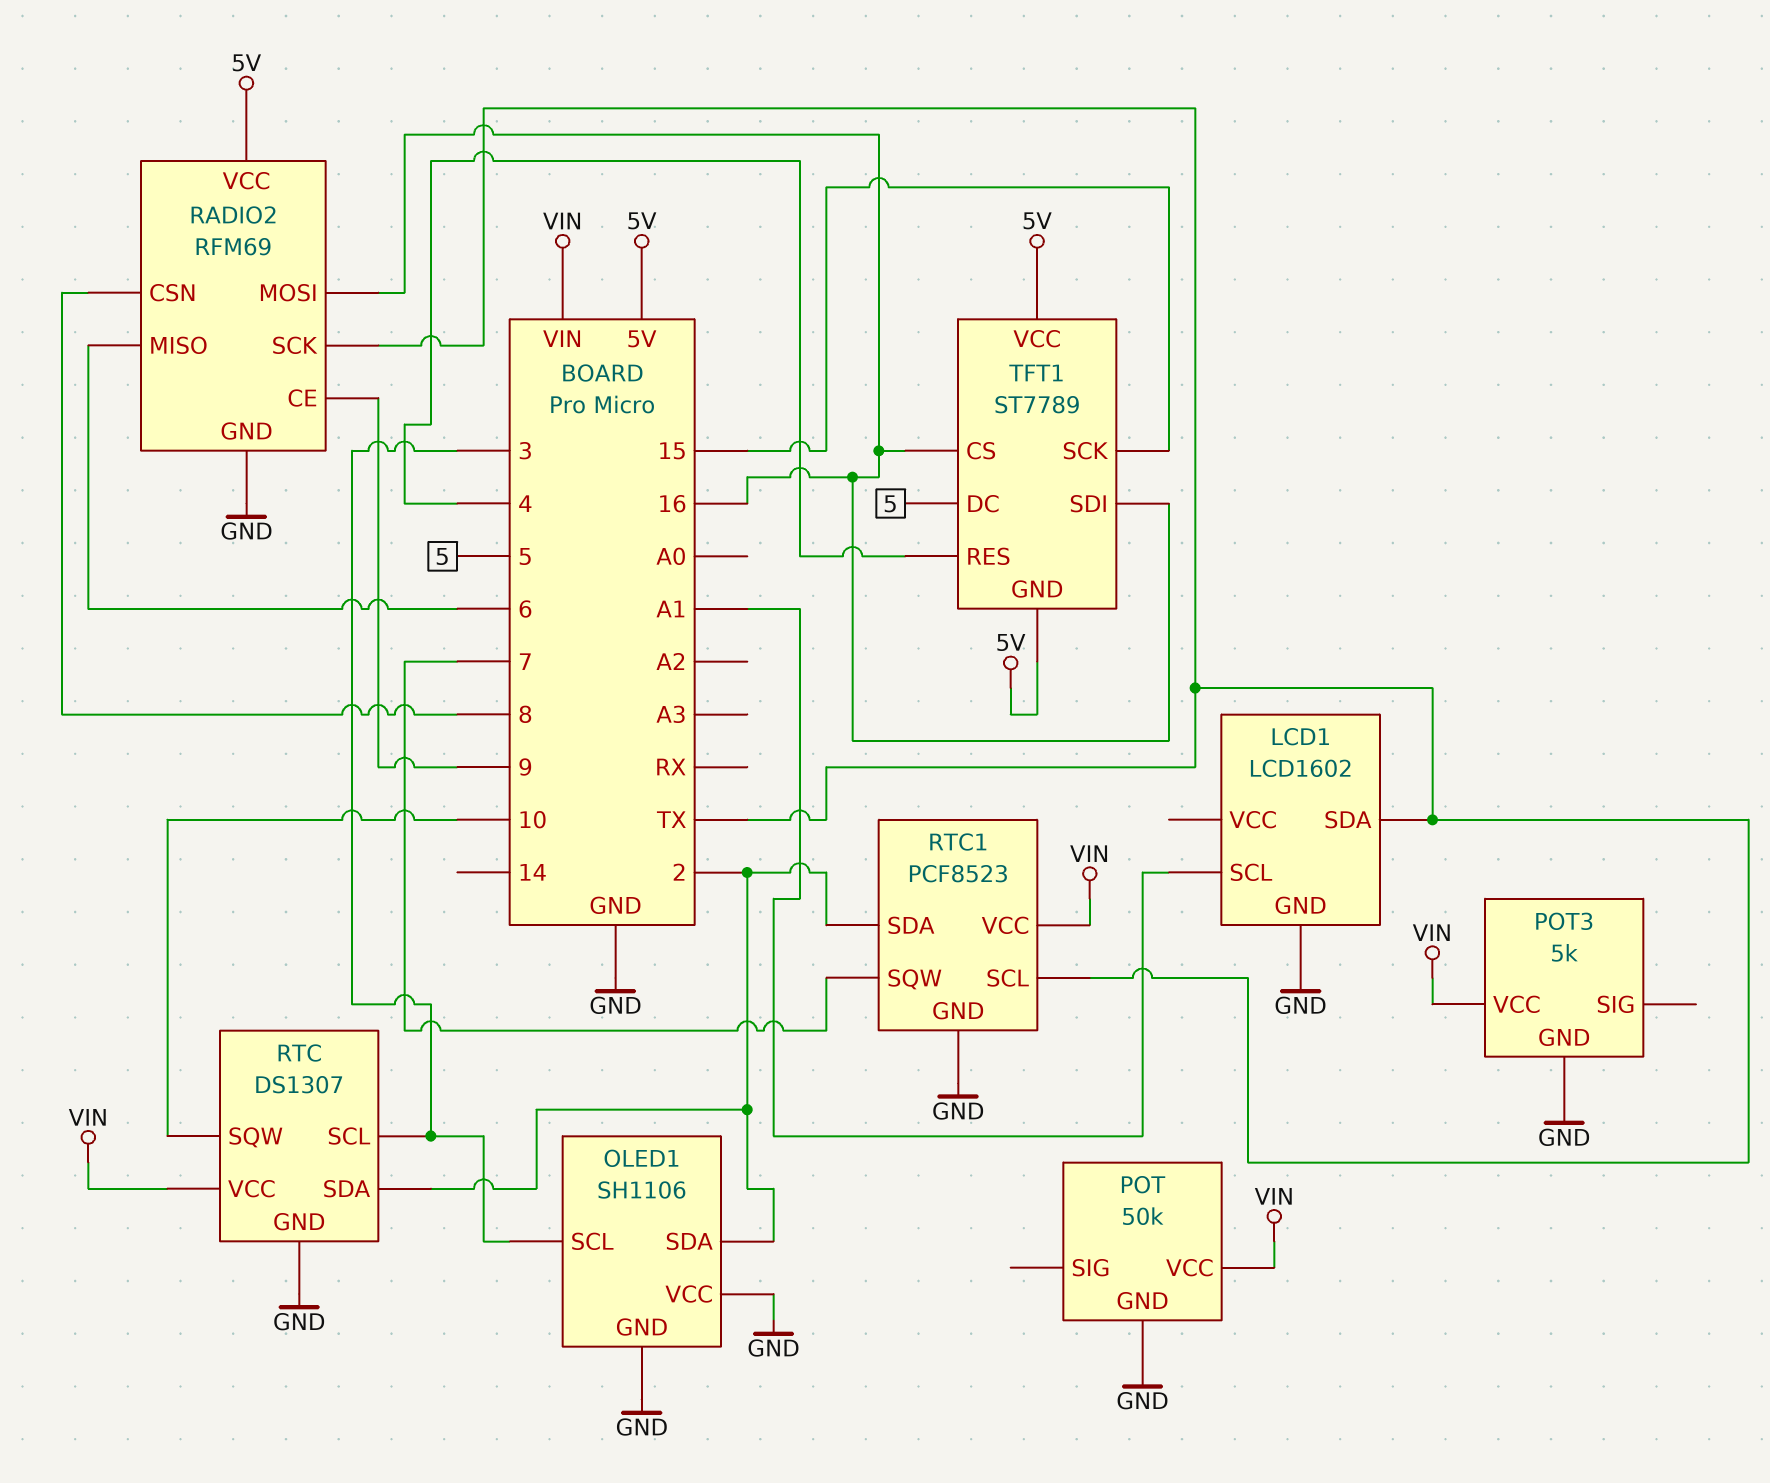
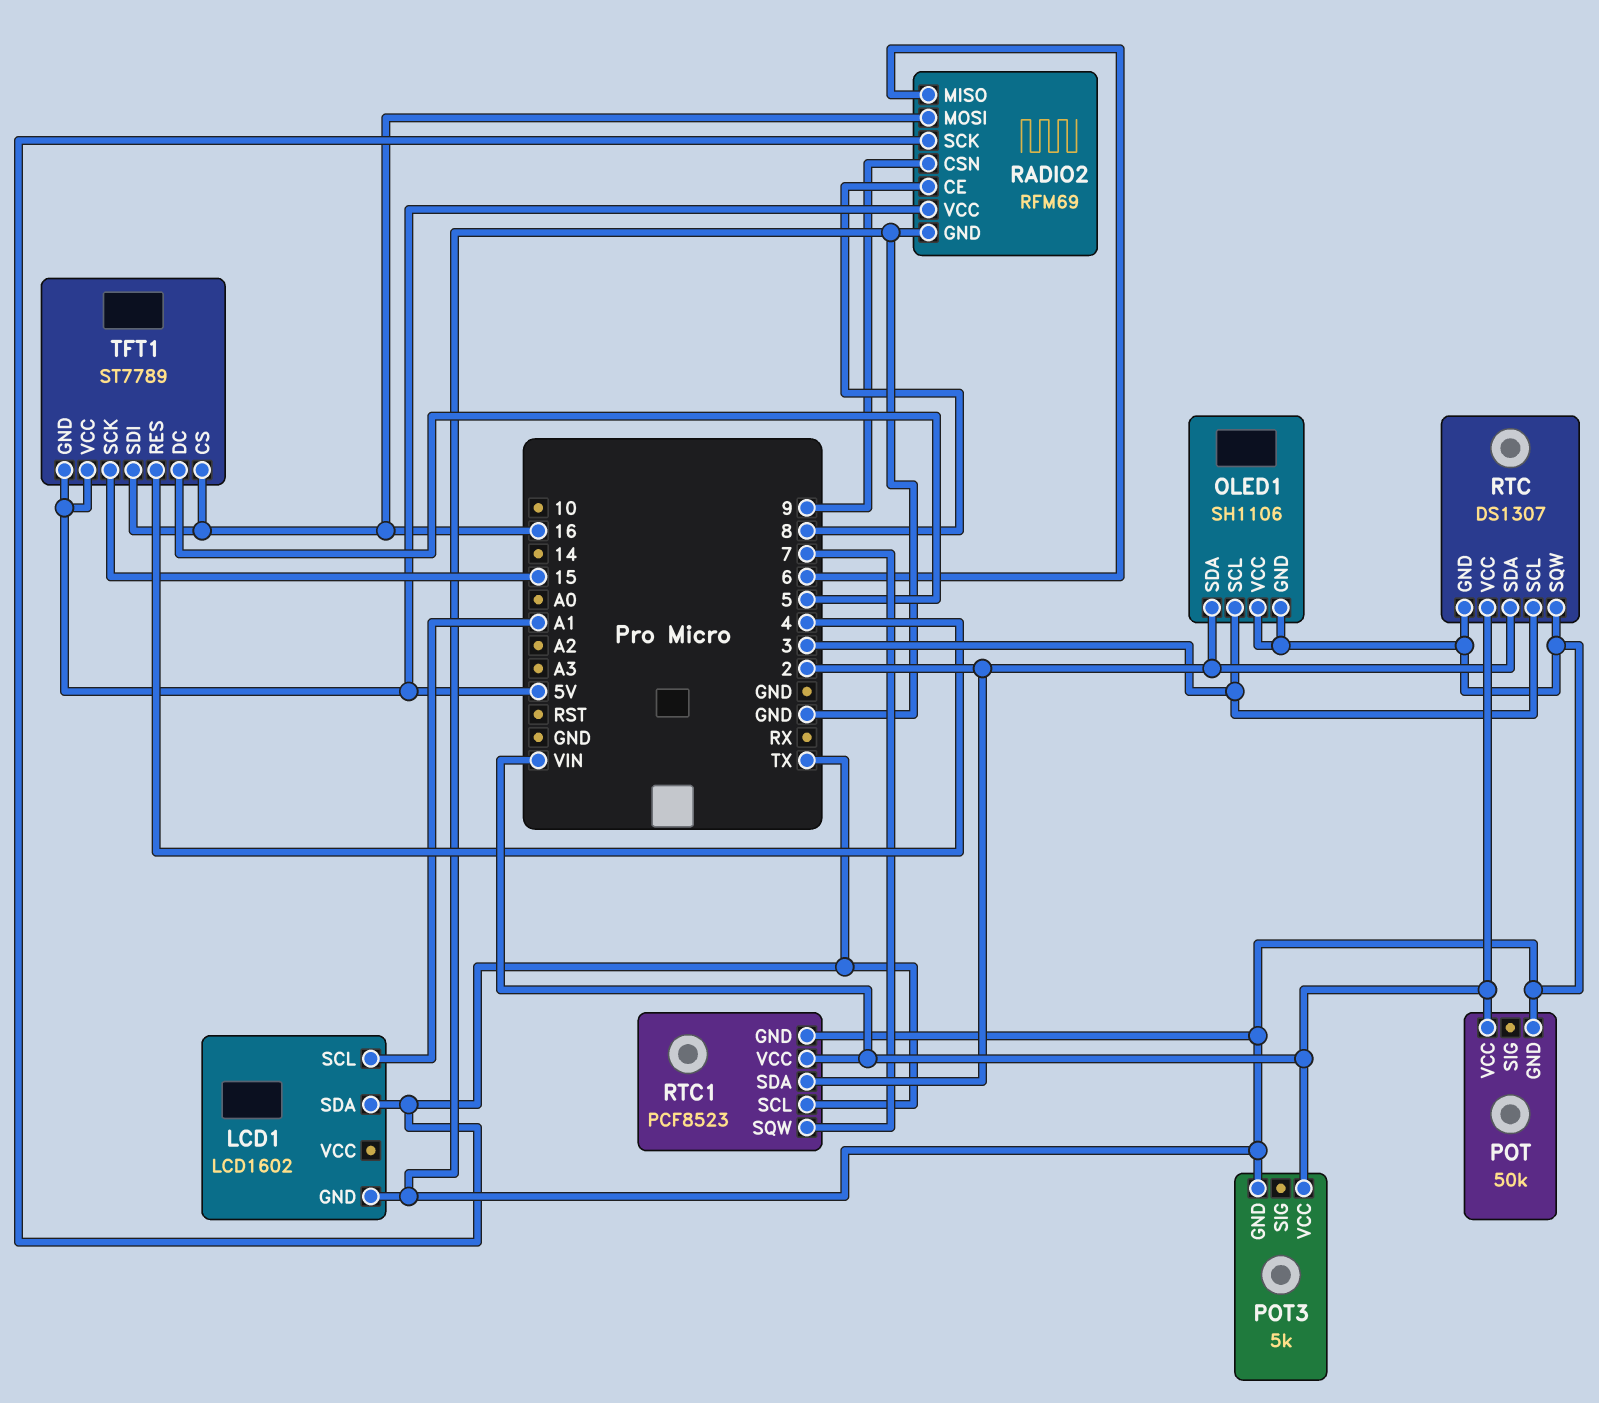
RADIO2 pin CE: 9 -> 8
RADIO2 pin CSN: 8 -> 9
RTC pin SQW: 10 -> GND

